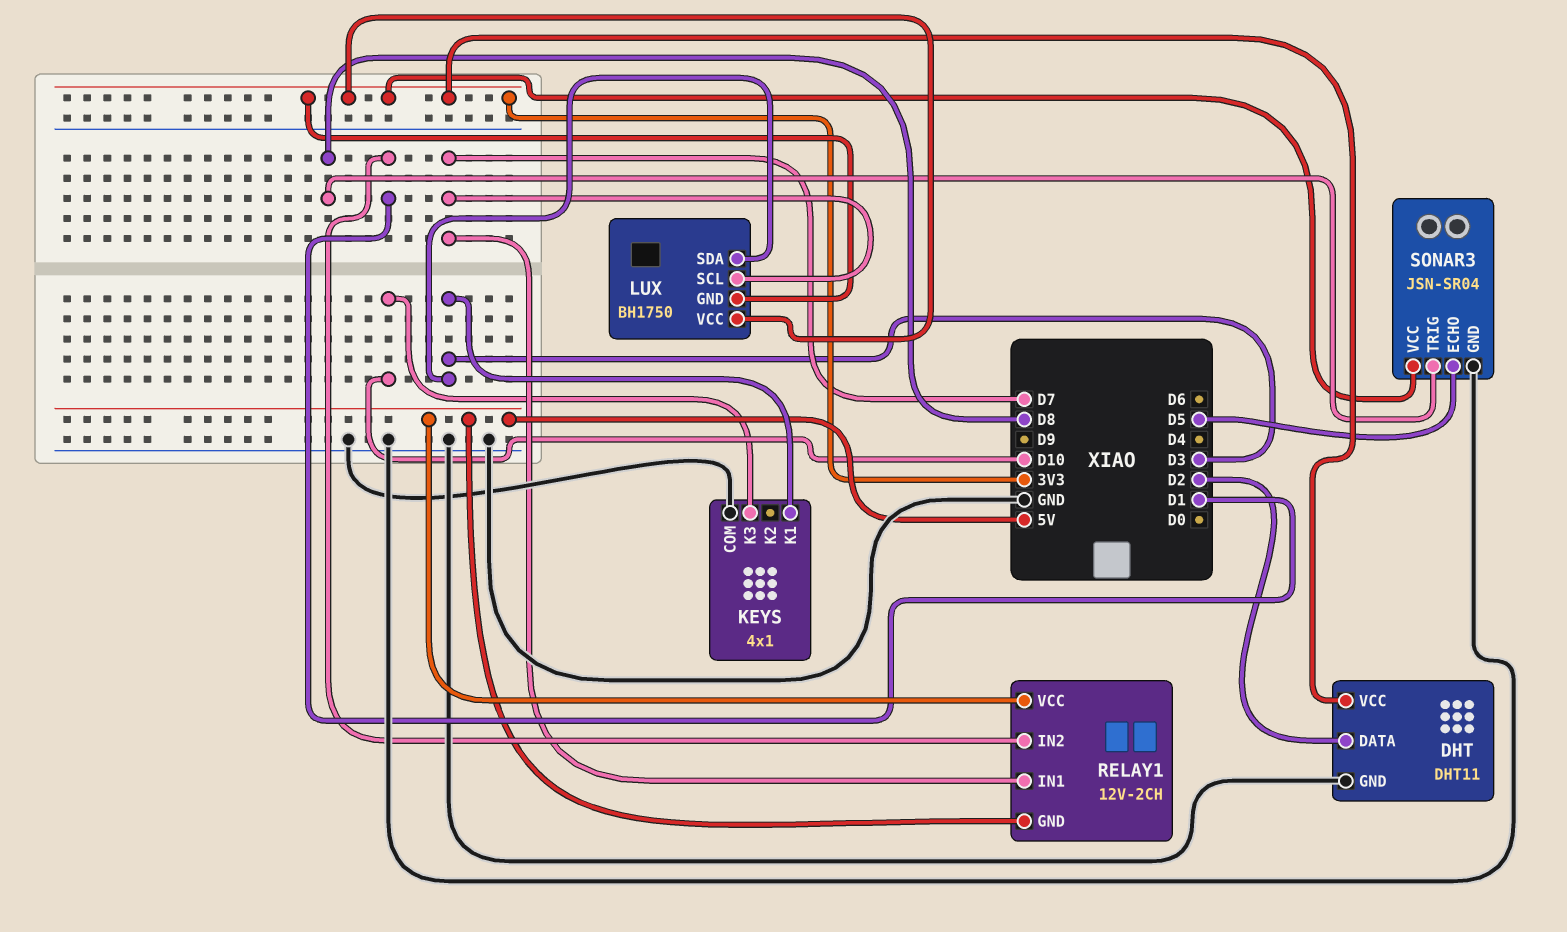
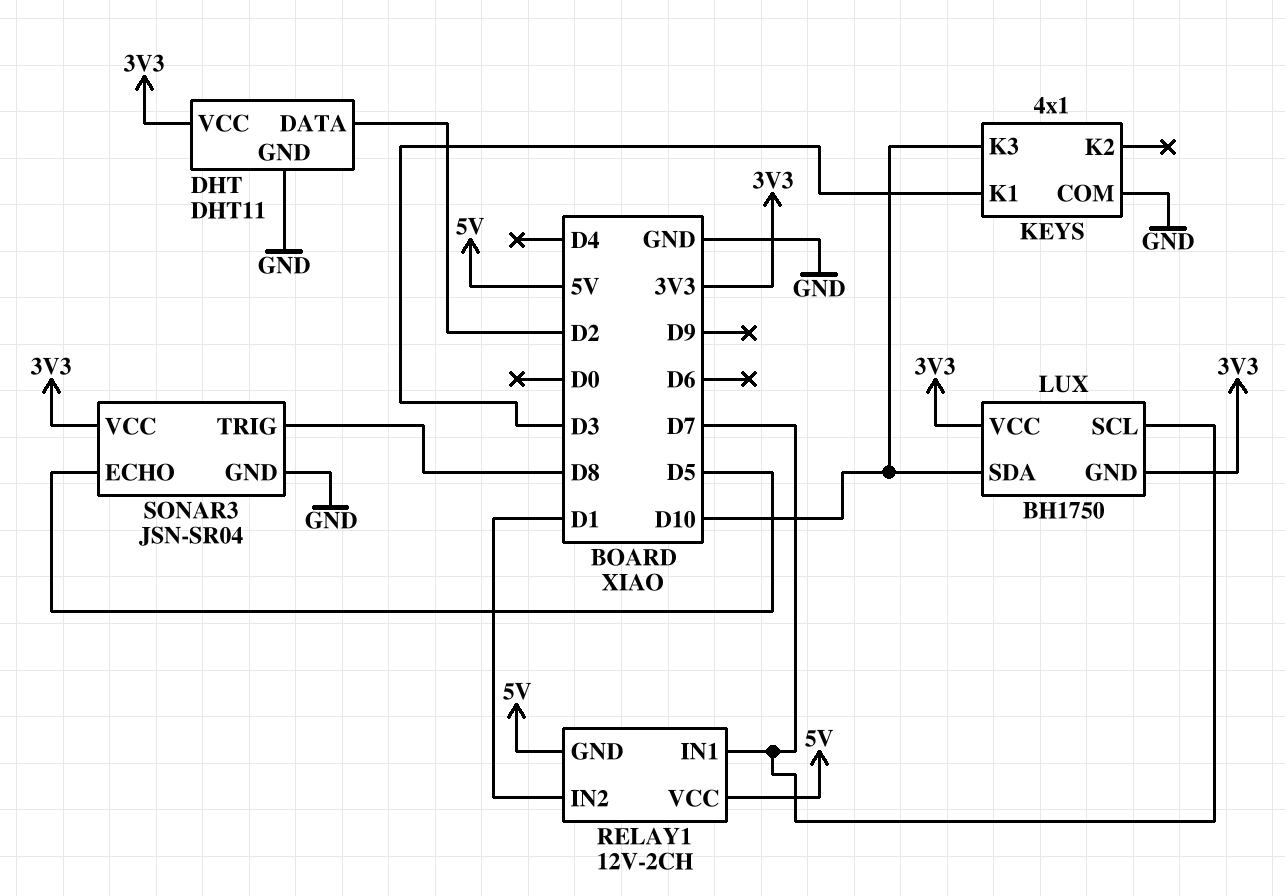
LUX pin SDA: D3 -> D10

